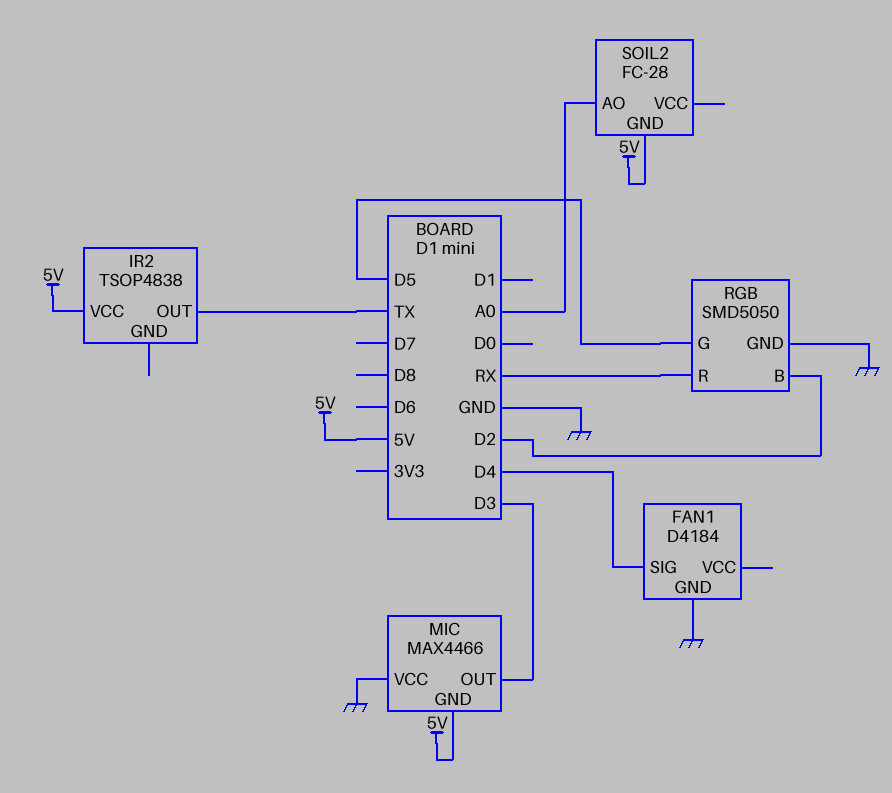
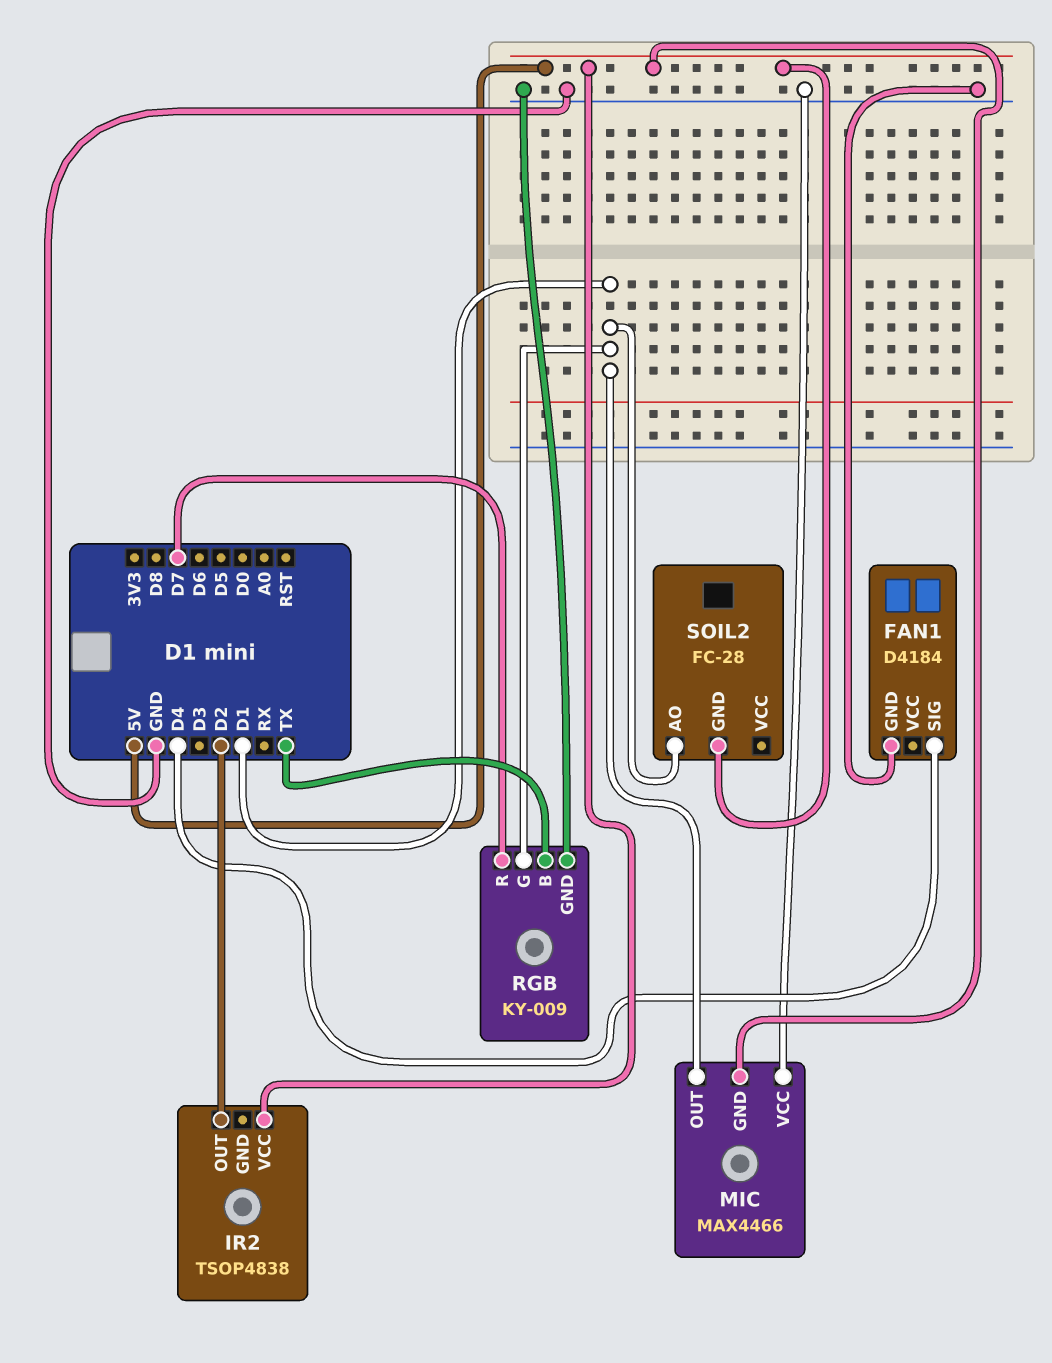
IR2 pin OUT: TX -> D2
MIC pin OUT: D3 -> D1
RGB: SMD5050 -> KY-009
RGB pin B: D2 -> TX
RGB pin G: D5 -> D1
RGB pin R: RX -> D7
SOIL2 pin AO: A0 -> D1

